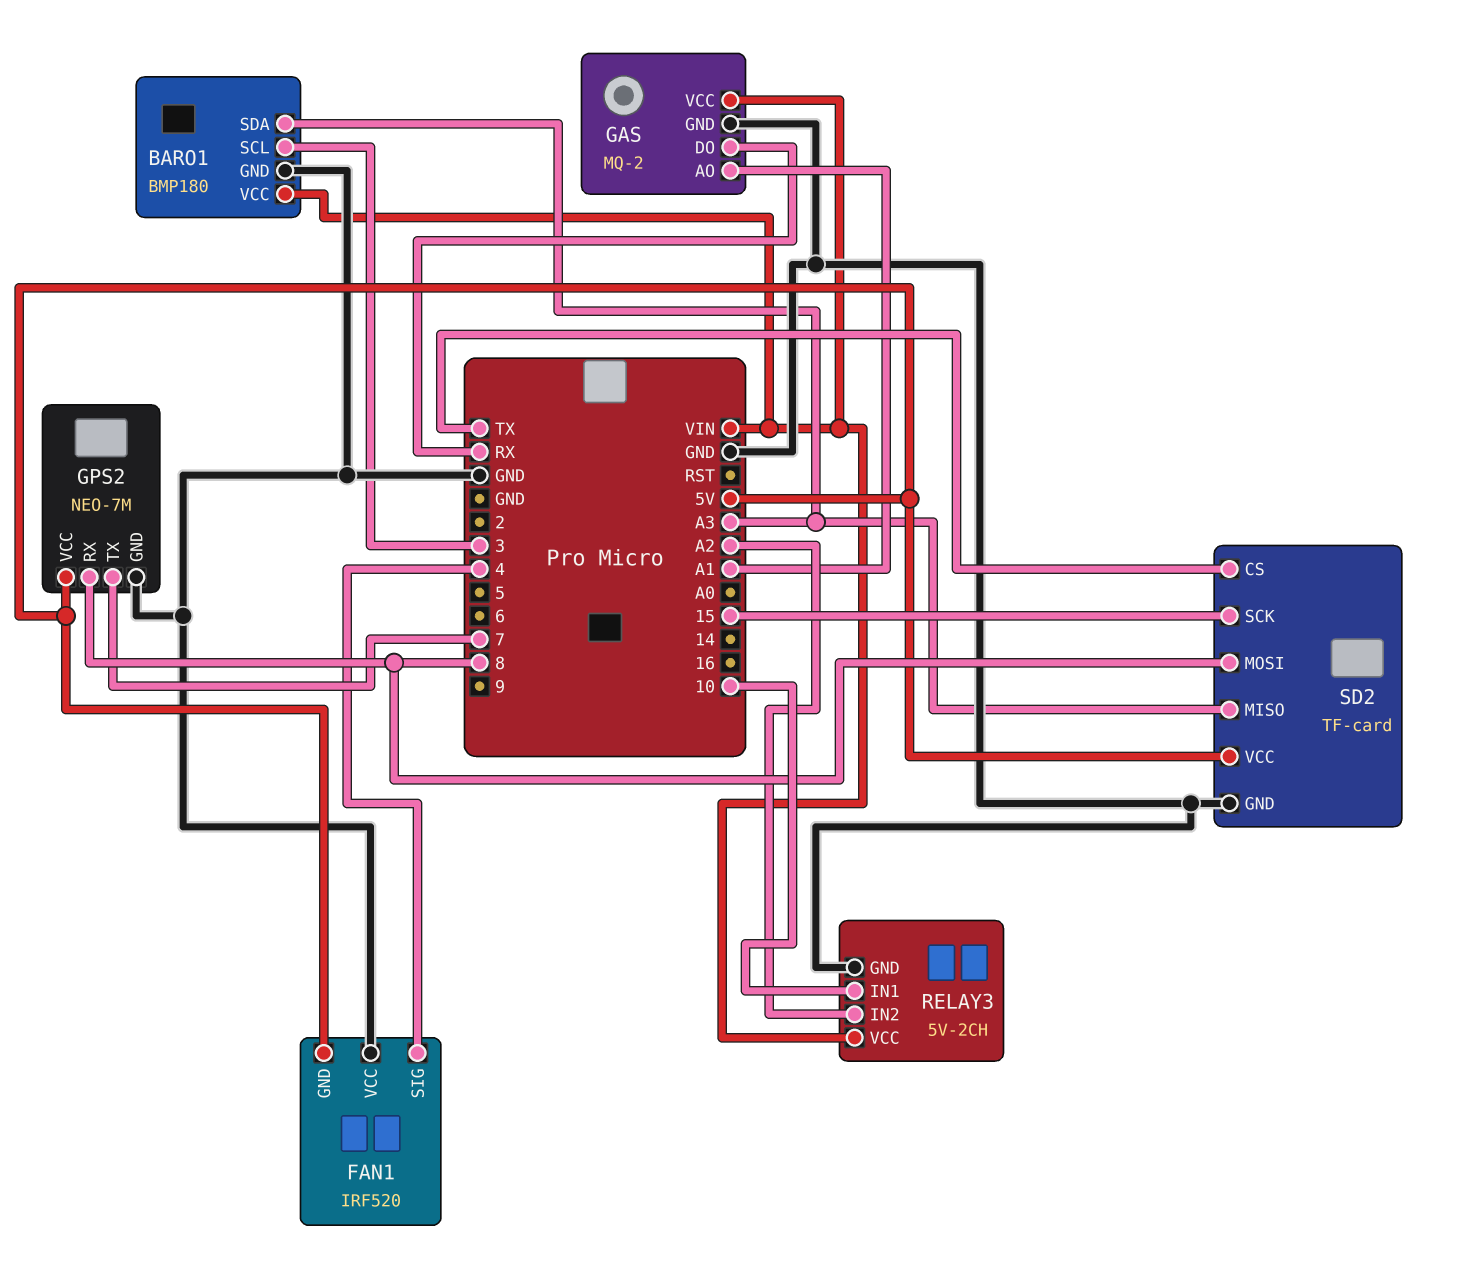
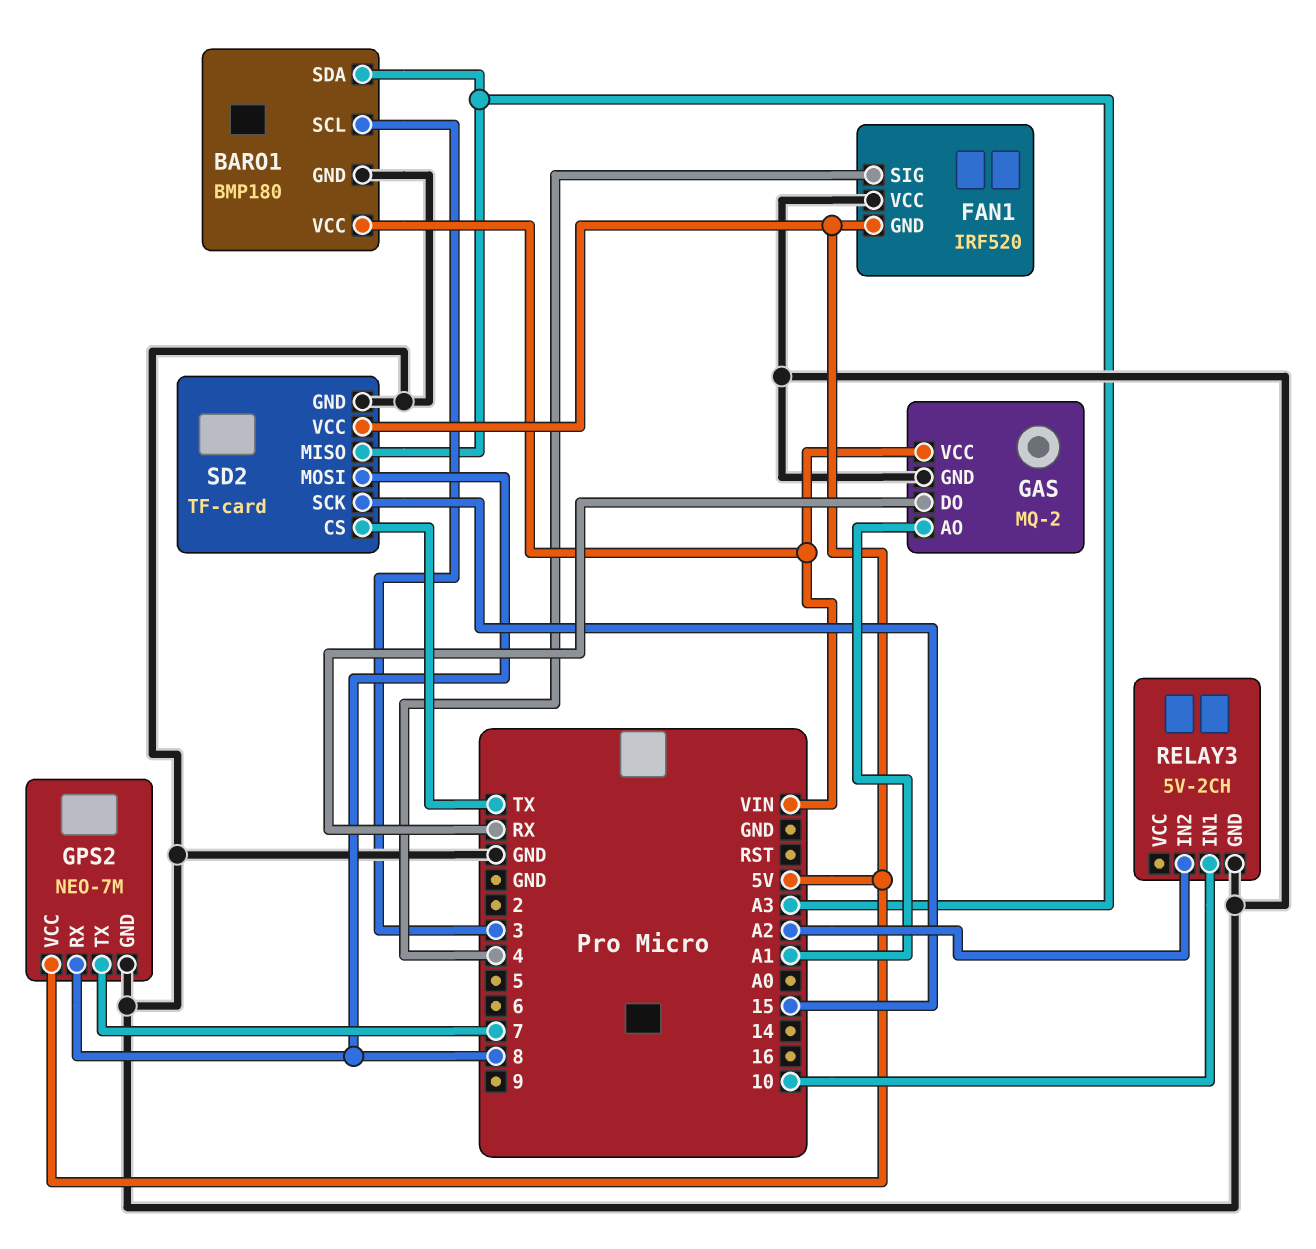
RELAY3 pin VCC: VIN -> none

